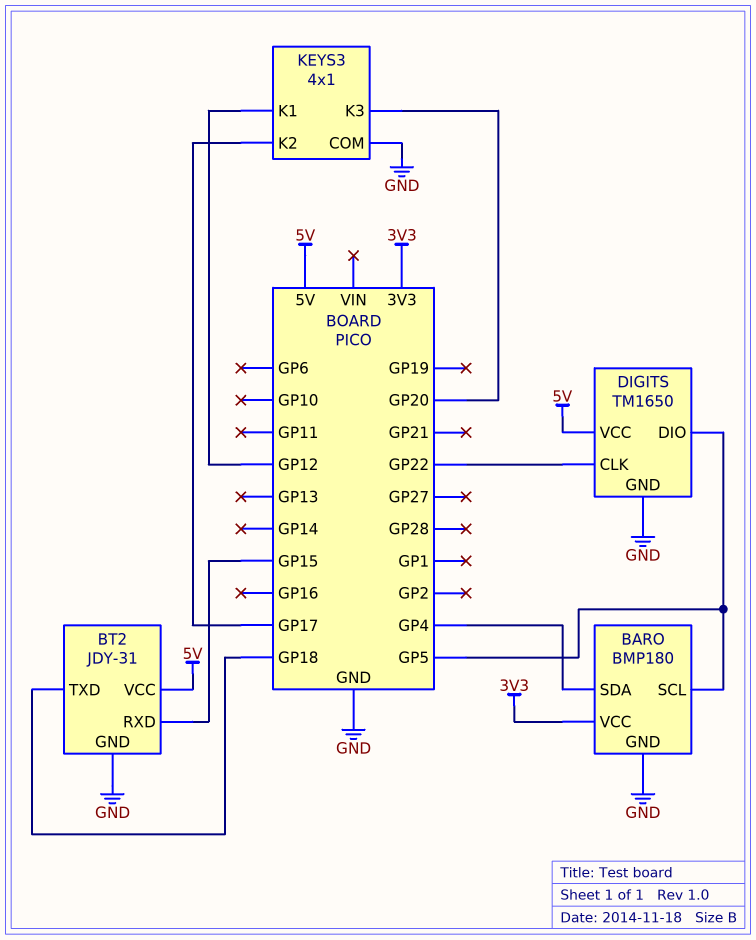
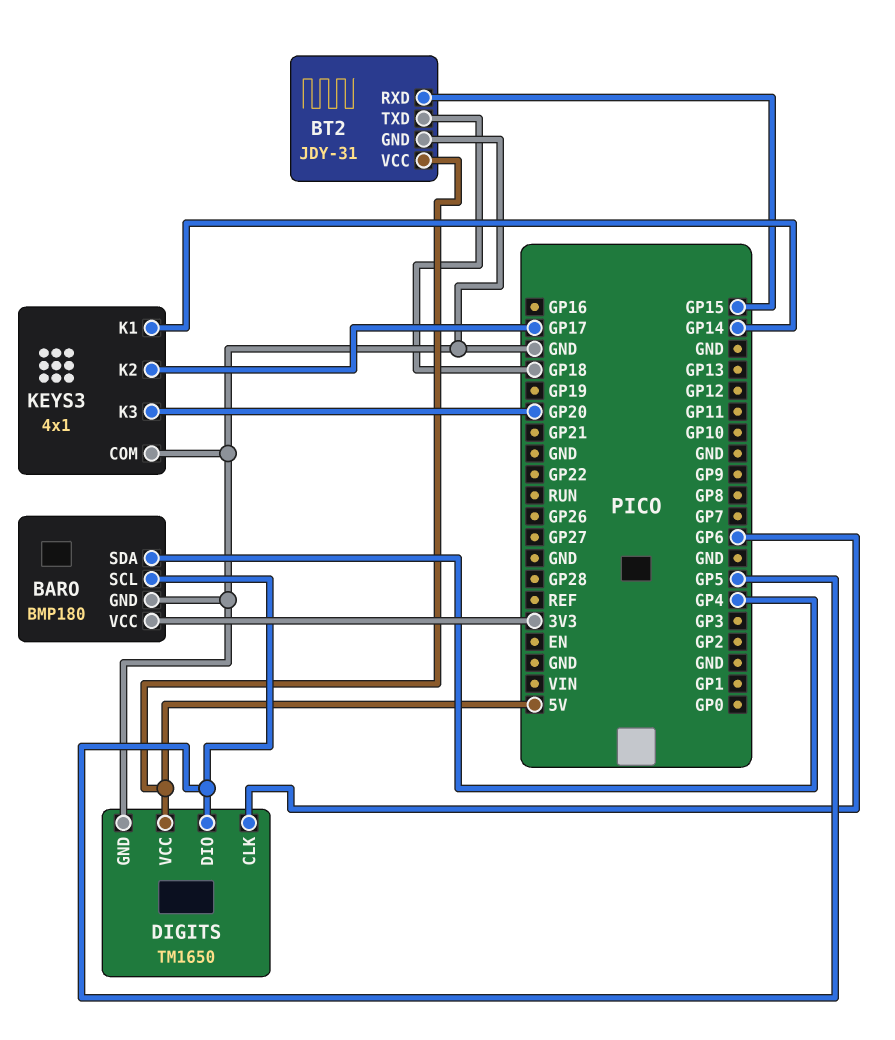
DIGITS pin CLK: GP22 -> GP6
KEYS3 pin K1: GP12 -> GP14

